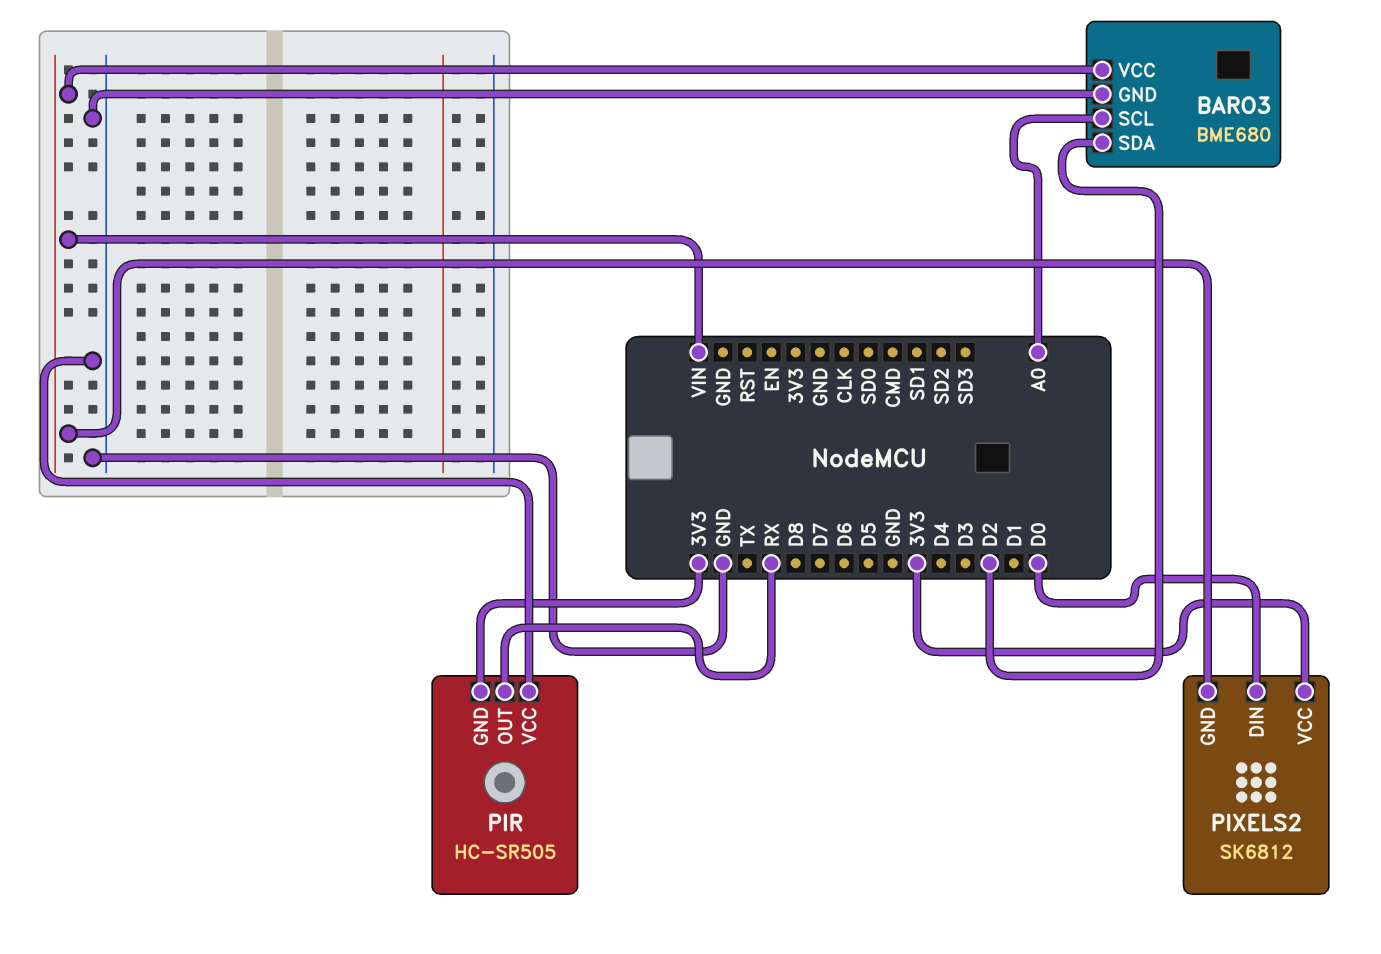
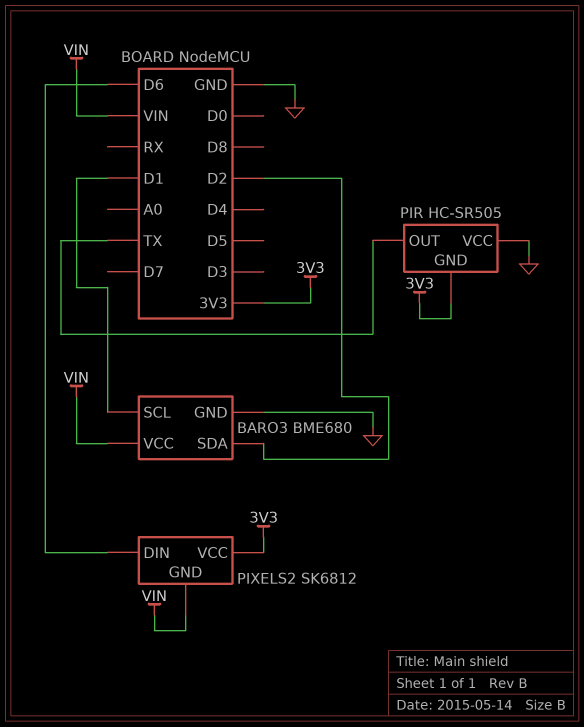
BARO3 pin SCL: A0 -> D1
PIR pin OUT: RX -> TX
PIXELS2 pin DIN: D0 -> D6

